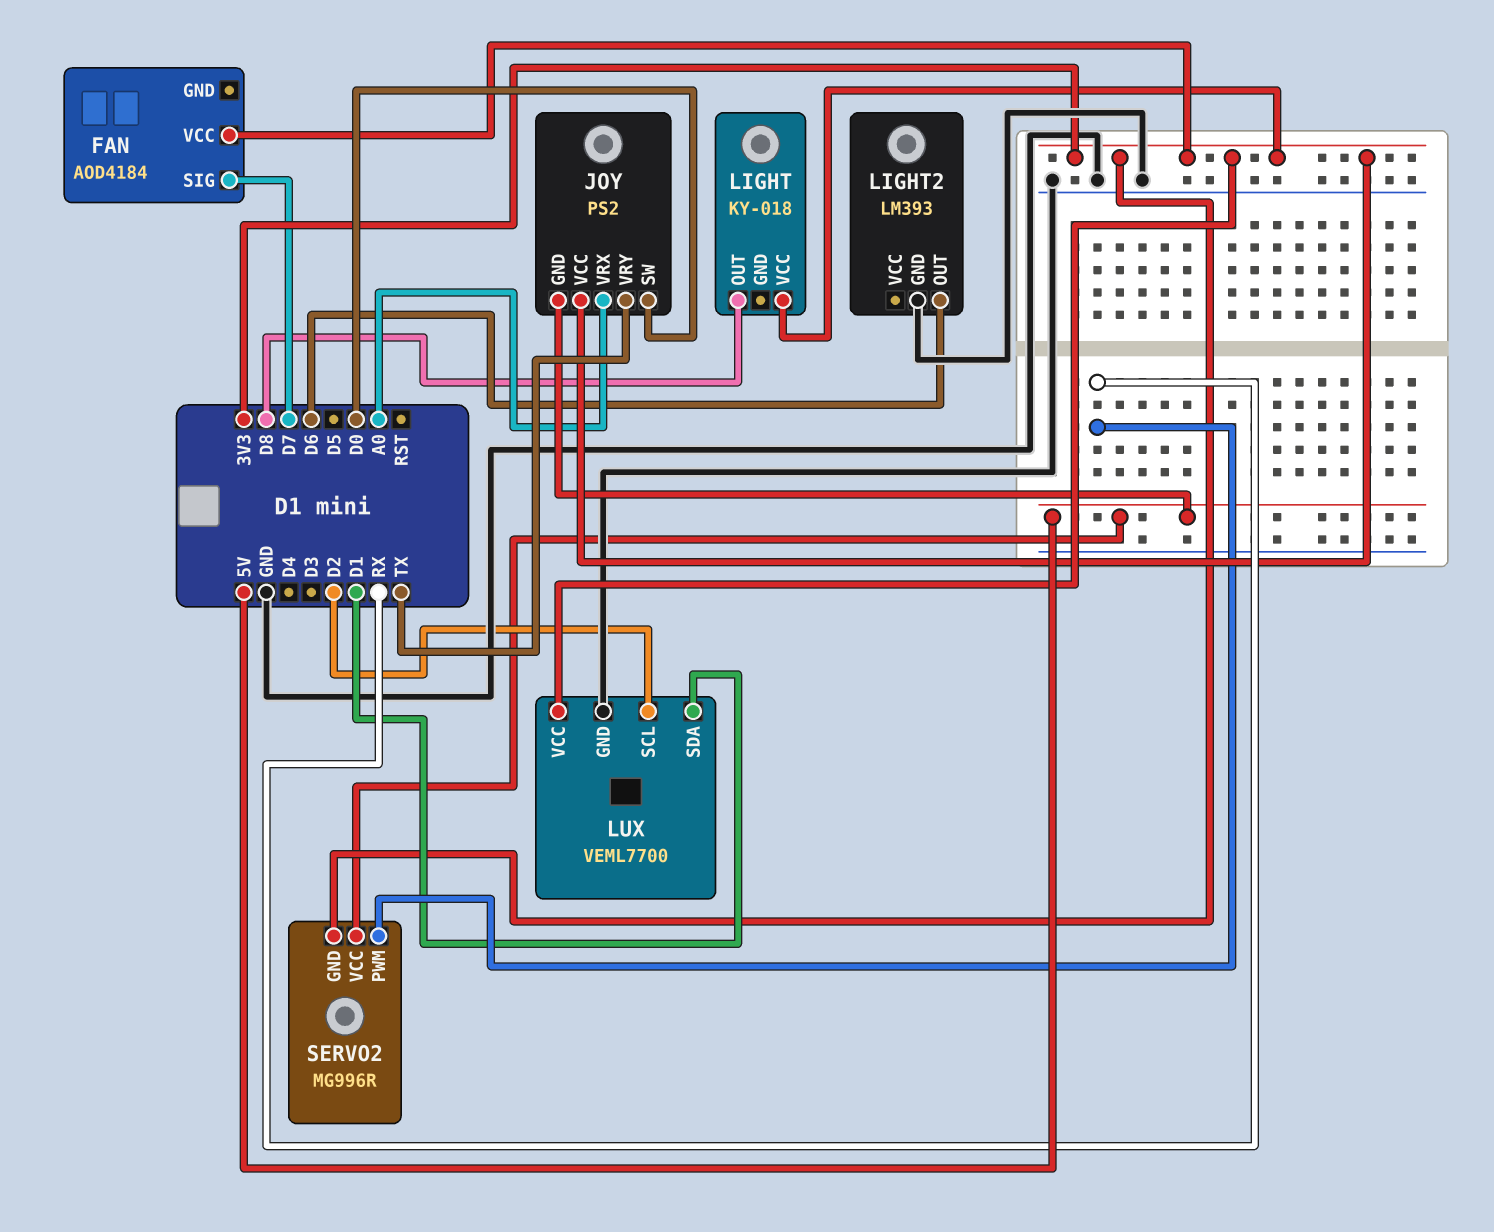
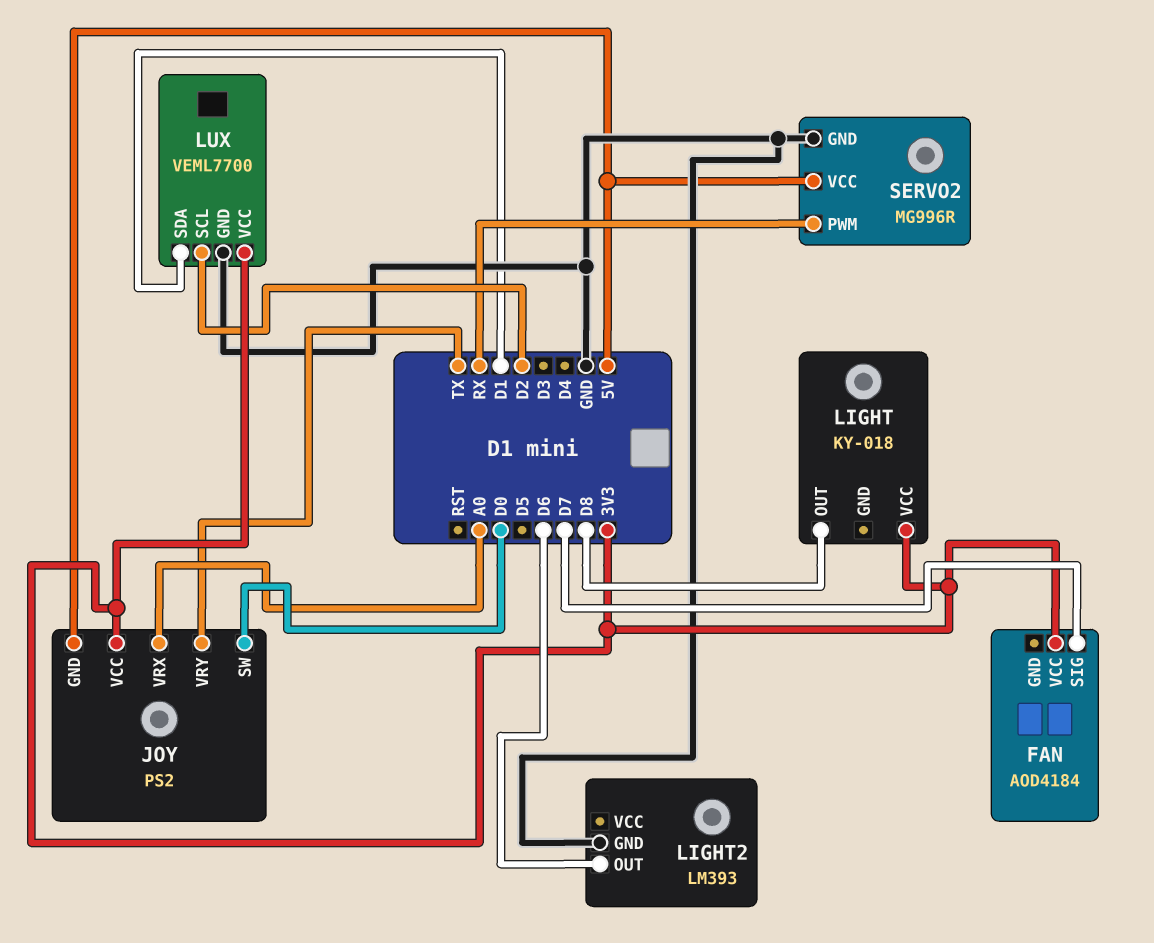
SERVO2 pin GND: 3V3 -> GND

